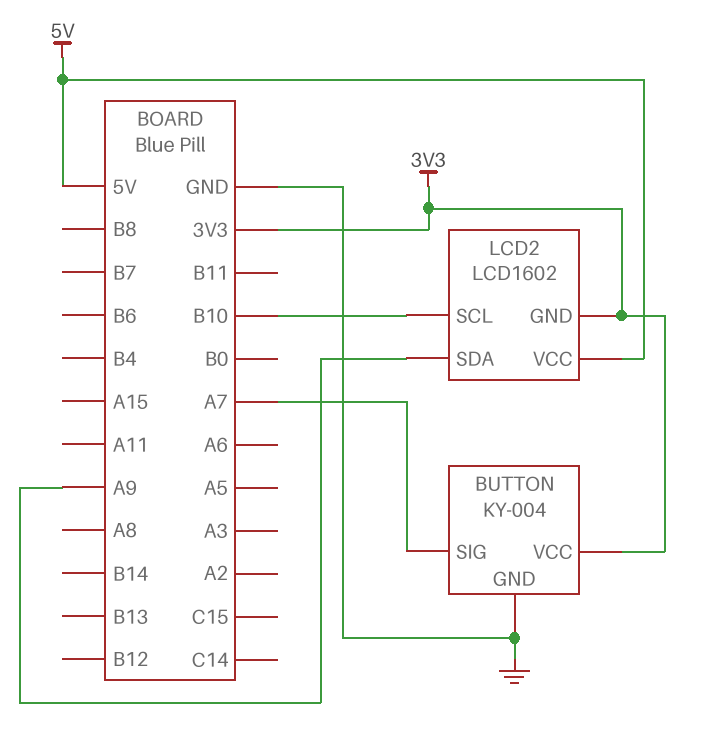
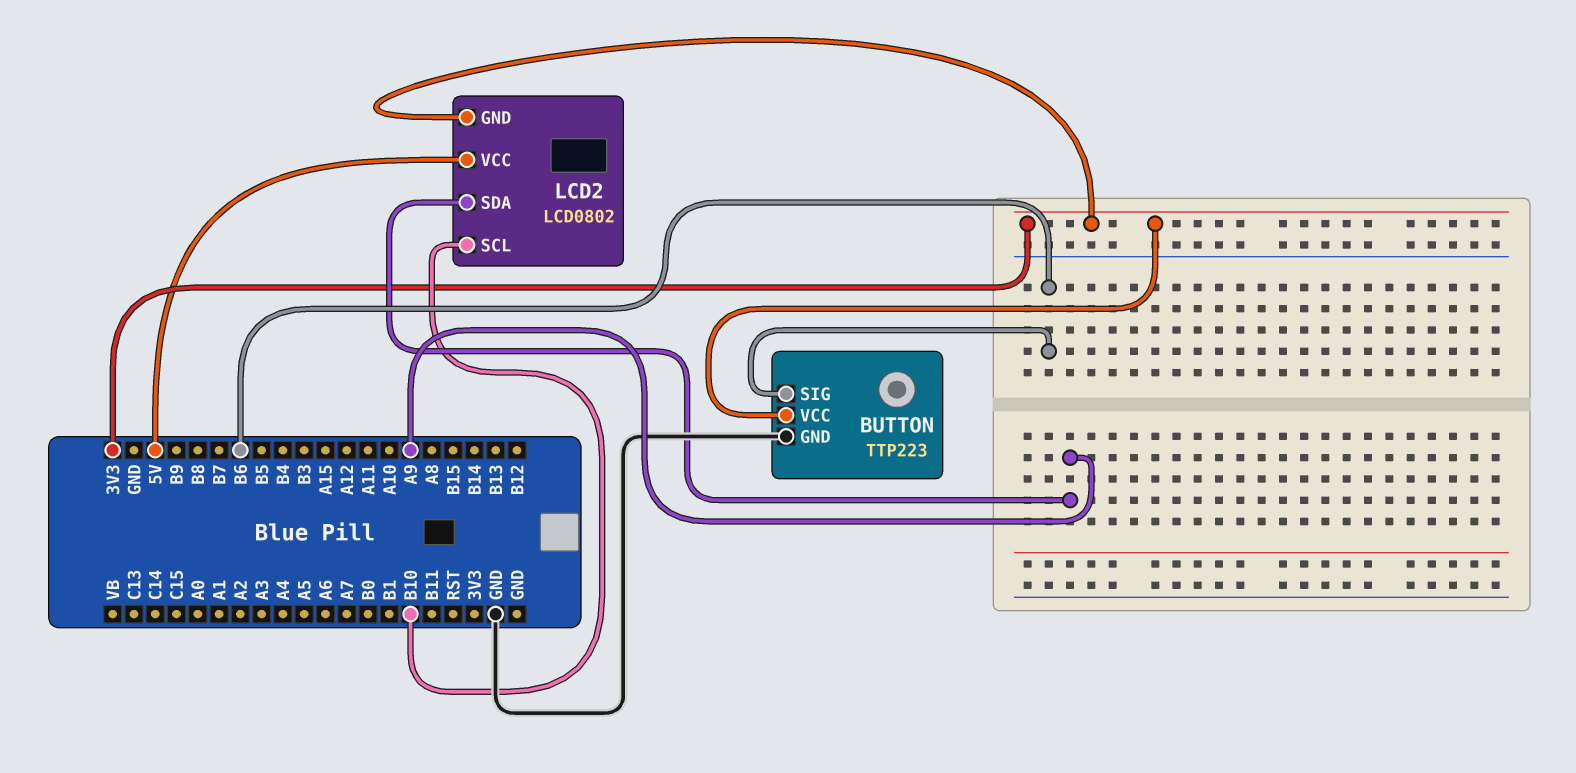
BUTTON: KY-004 -> TTP223
BUTTON pin SIG: A7 -> B6
LCD2: LCD1602 -> LCD0802

